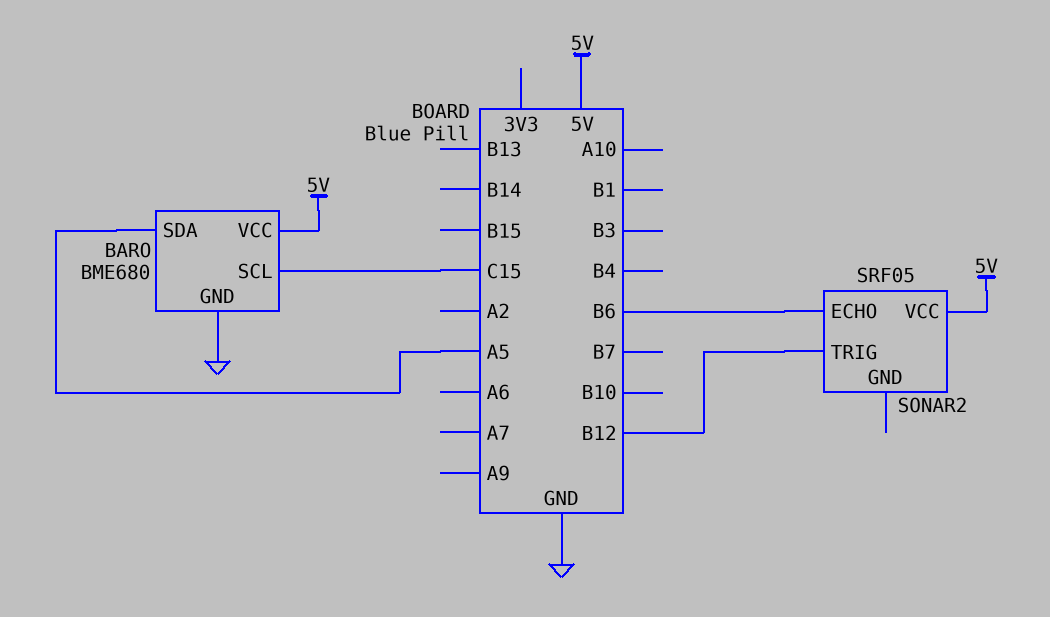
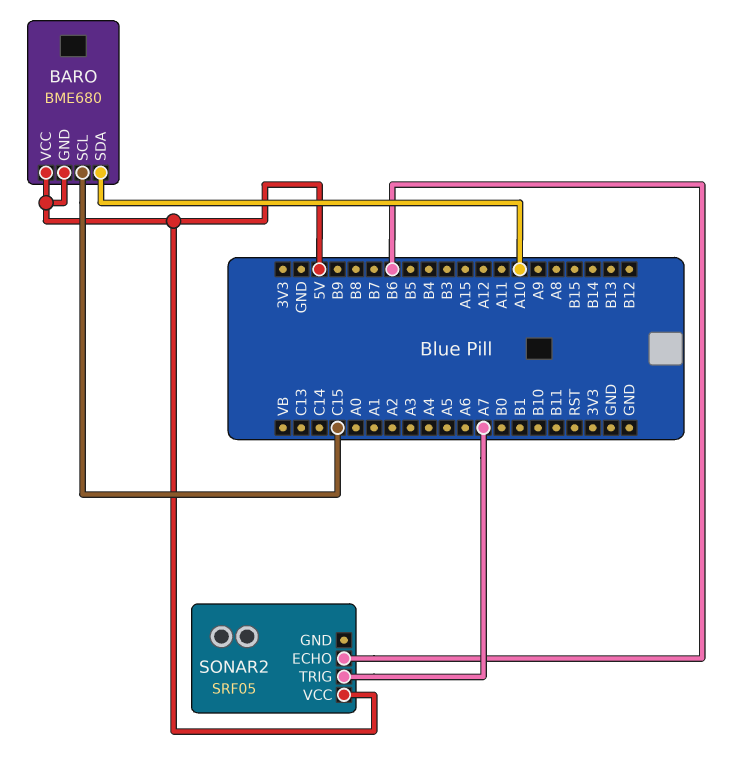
BARO pin GND: GND -> 5V
BARO pin SDA: A5 -> A10
SONAR2 pin TRIG: B12 -> A7

